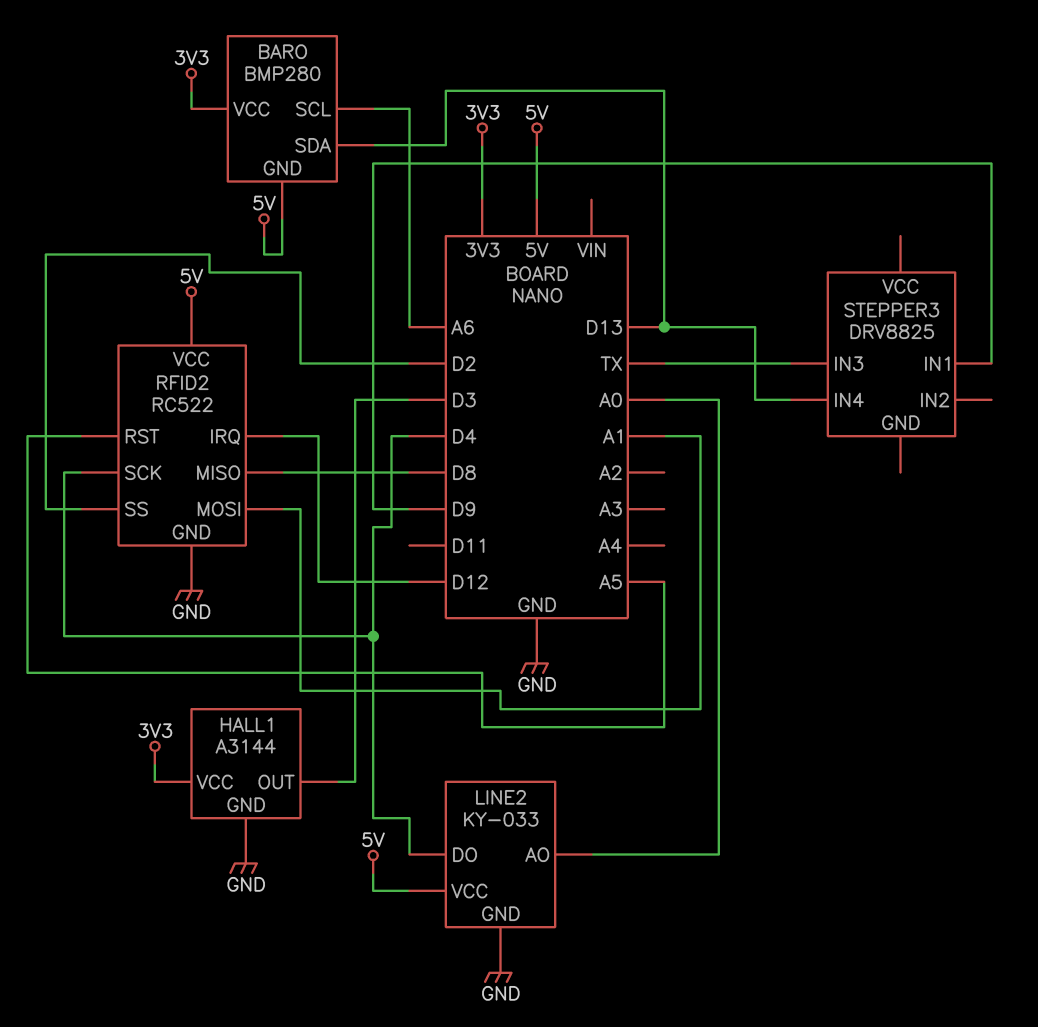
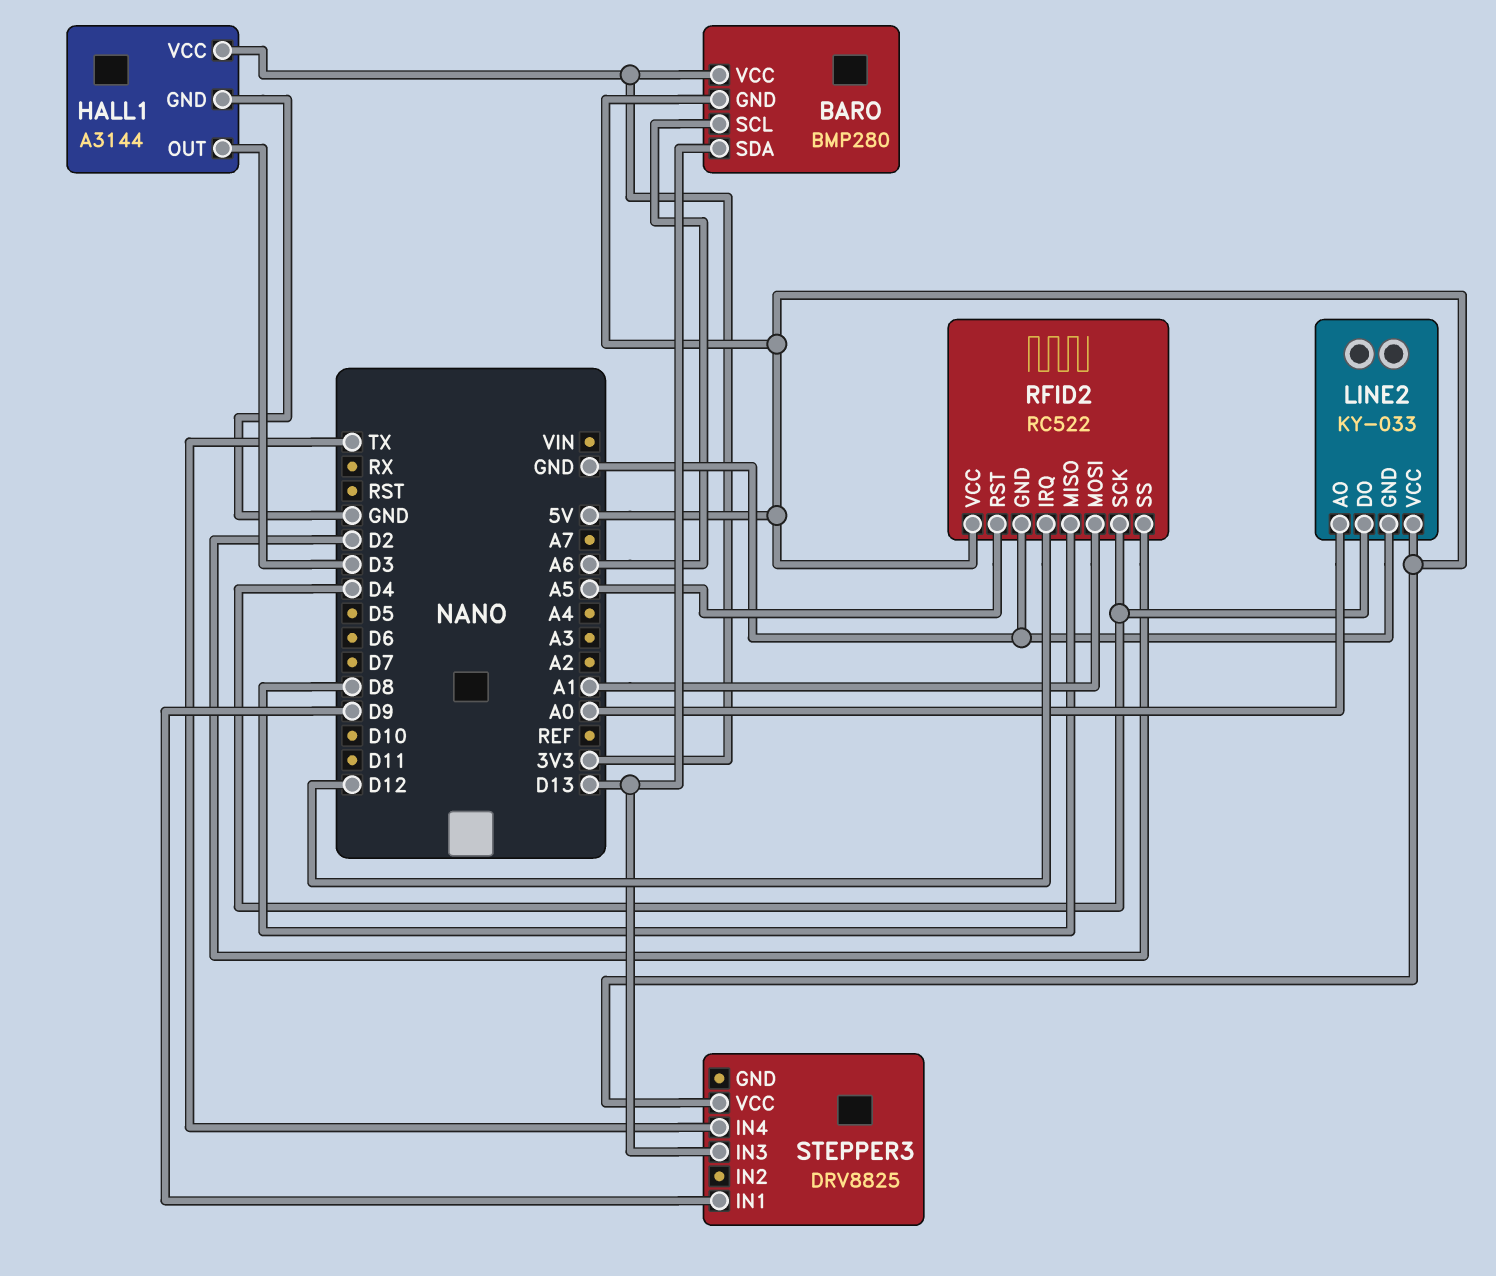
STEPPER3 pin IN3: TX -> D13
STEPPER3 pin IN4: D13 -> TX
STEPPER3 pin VCC: none -> 5V

